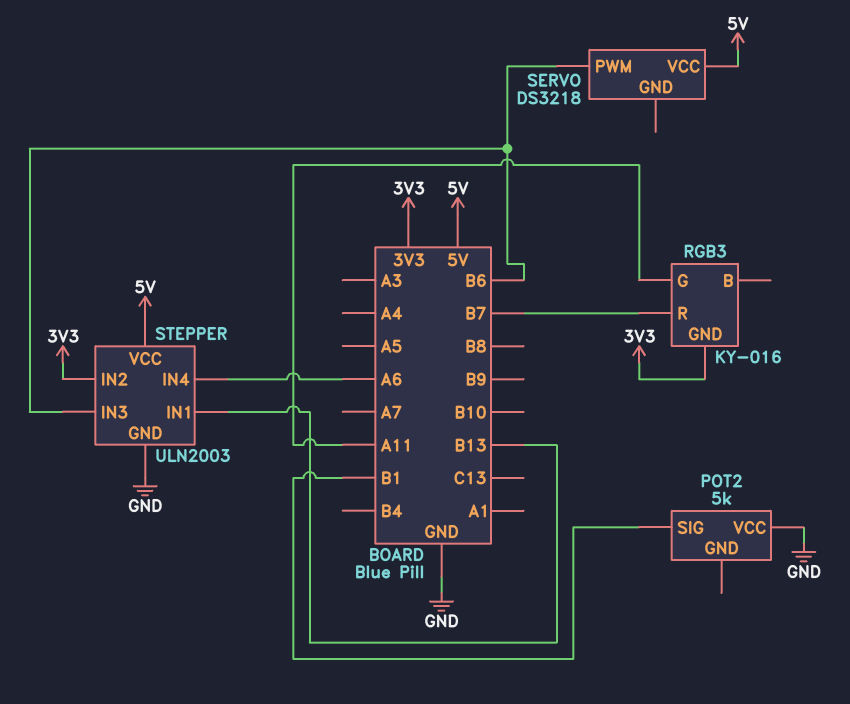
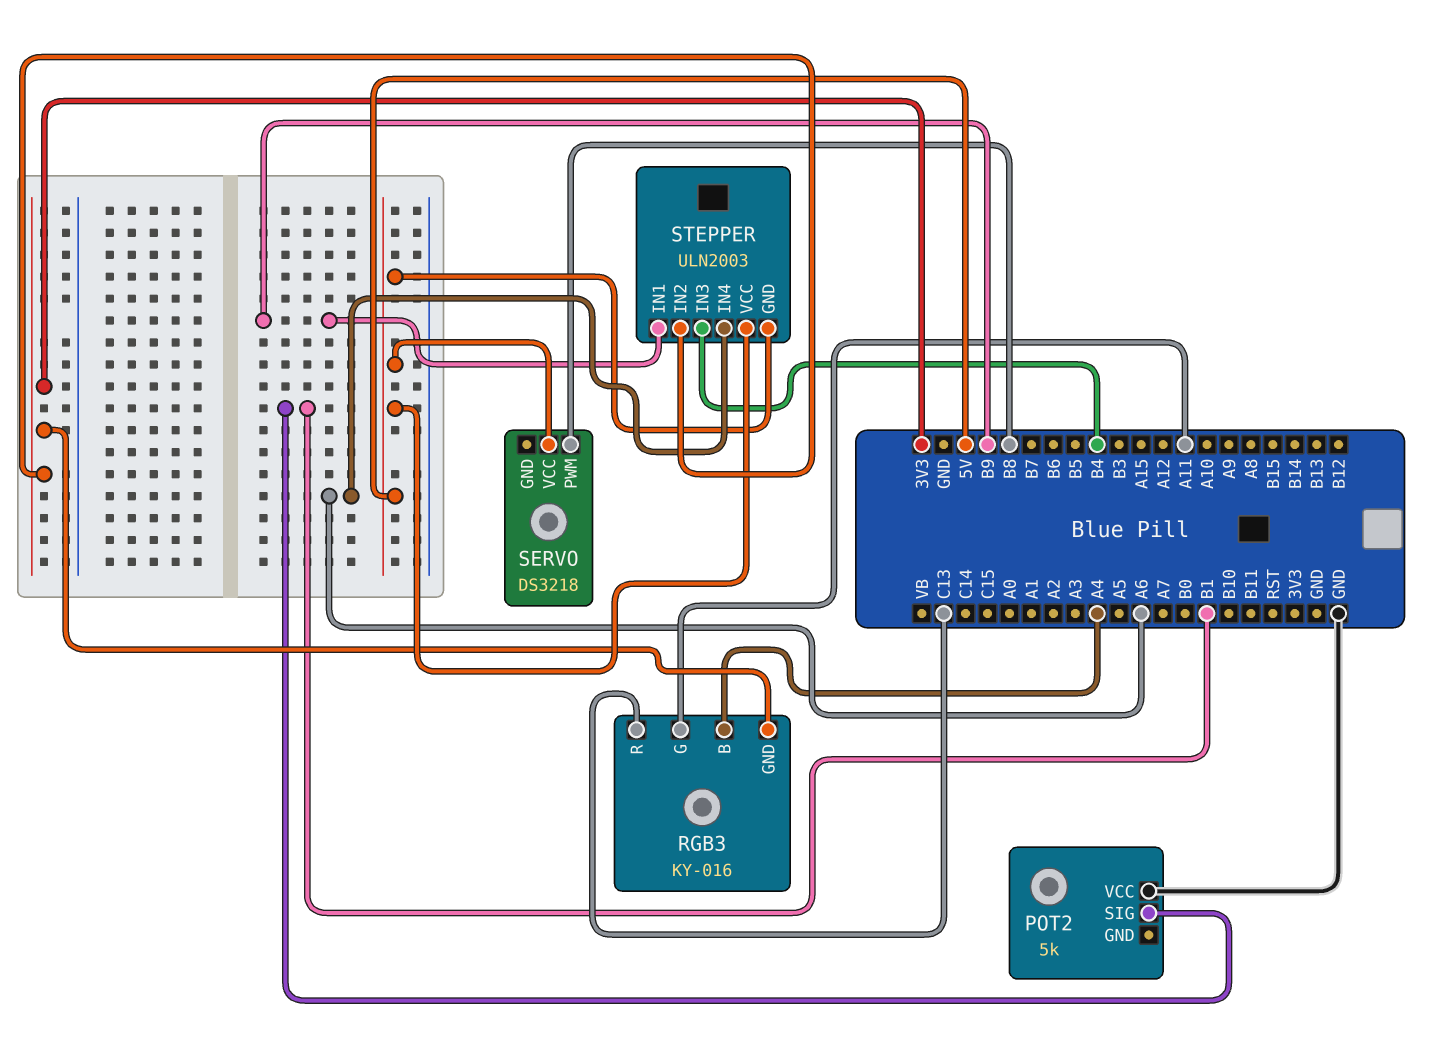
RGB3 pin B: none -> A4
RGB3 pin R: B7 -> C13
SERVO pin PWM: B6 -> B8
STEPPER pin GND: GND -> 5V
STEPPER pin IN1: B13 -> B9
STEPPER pin IN3: B6 -> B4

